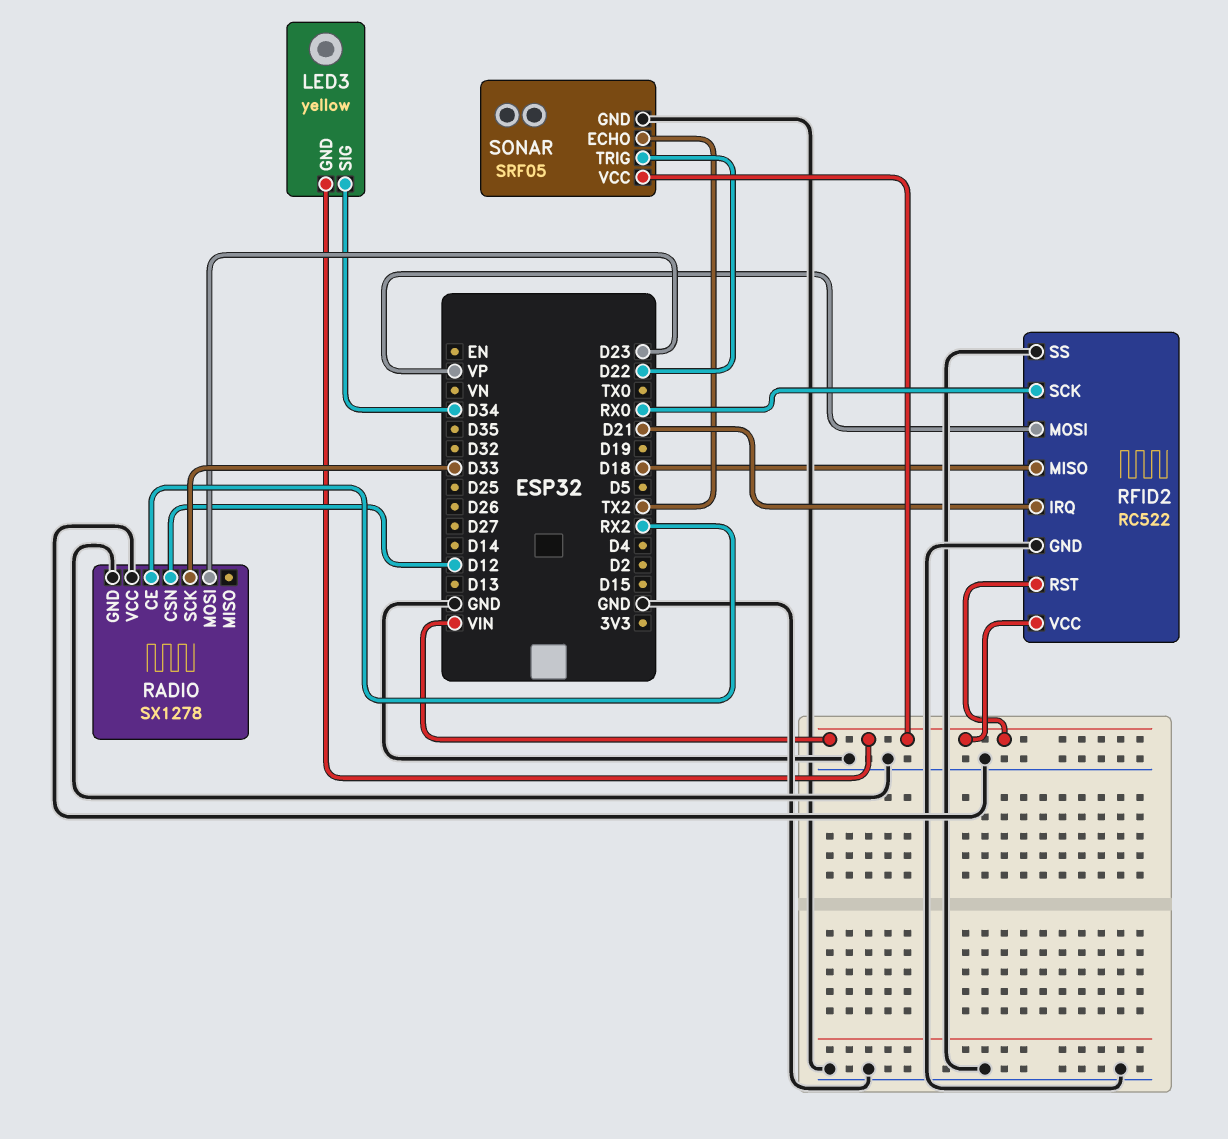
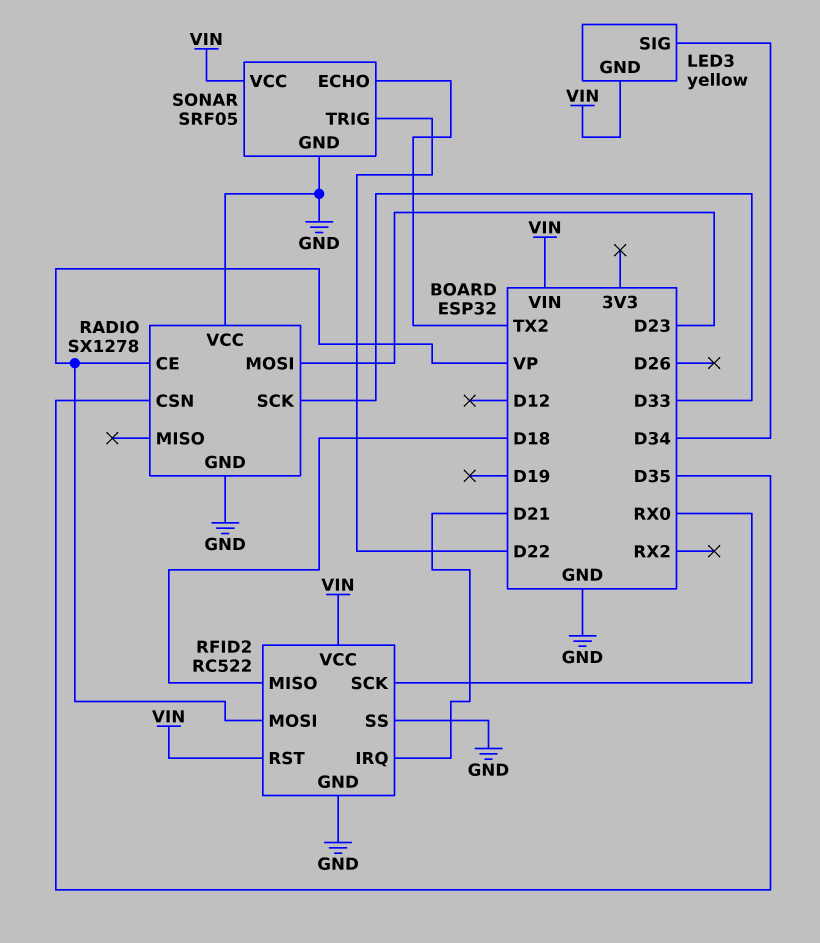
RADIO pin CE: RX2 -> VP
RADIO pin CSN: D12 -> D35

